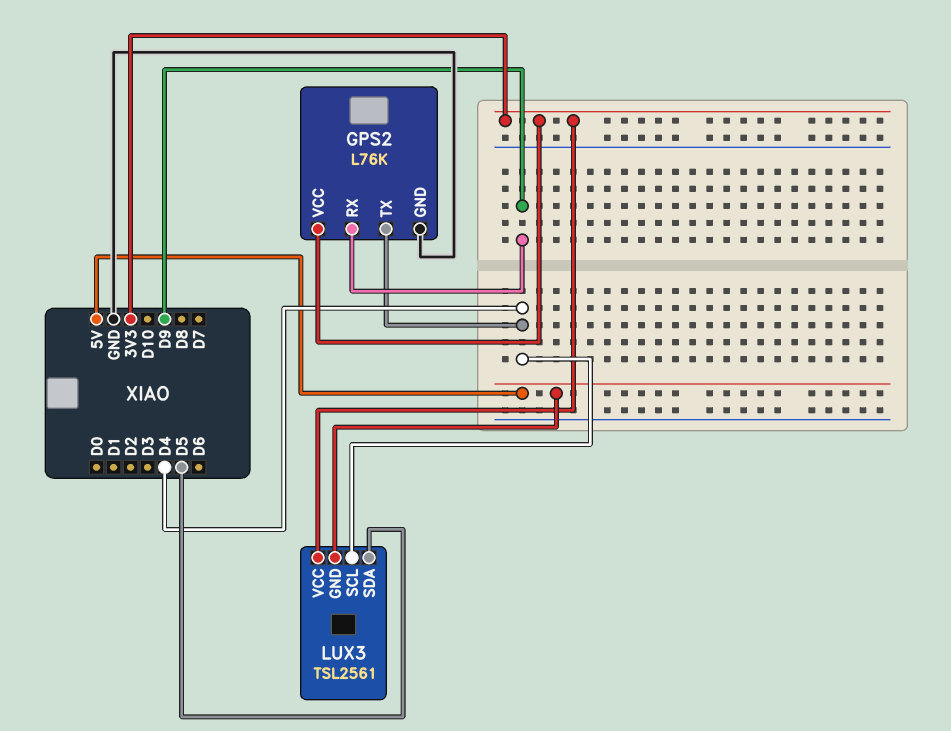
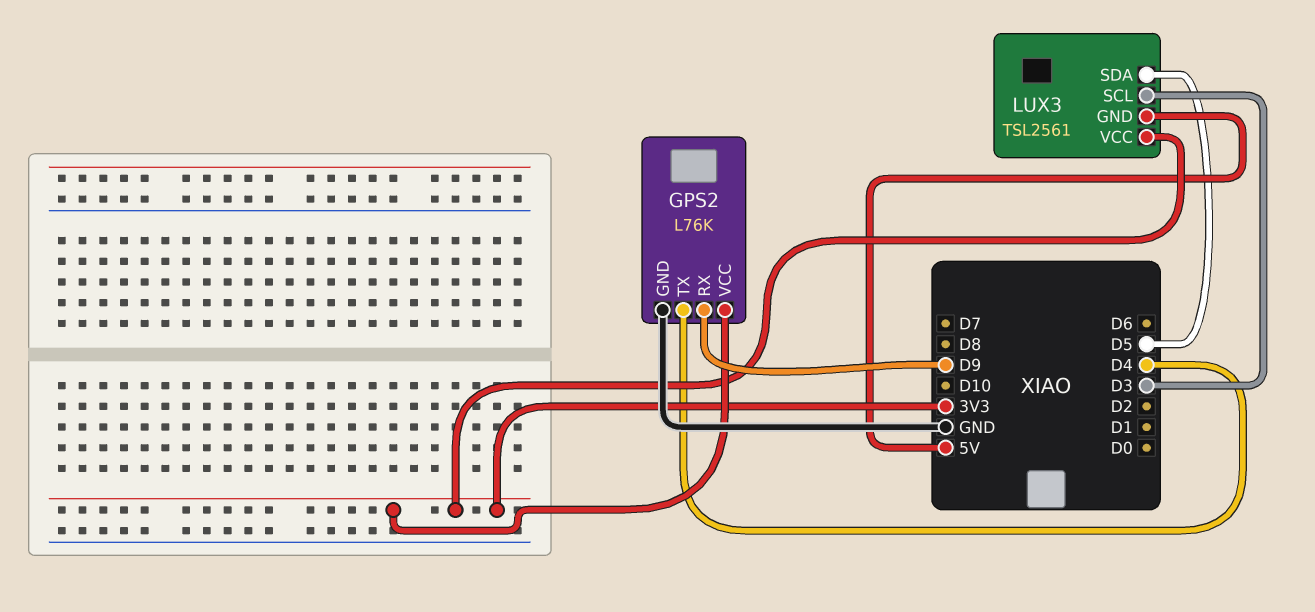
LUX3 pin SCL: D4 -> D3

